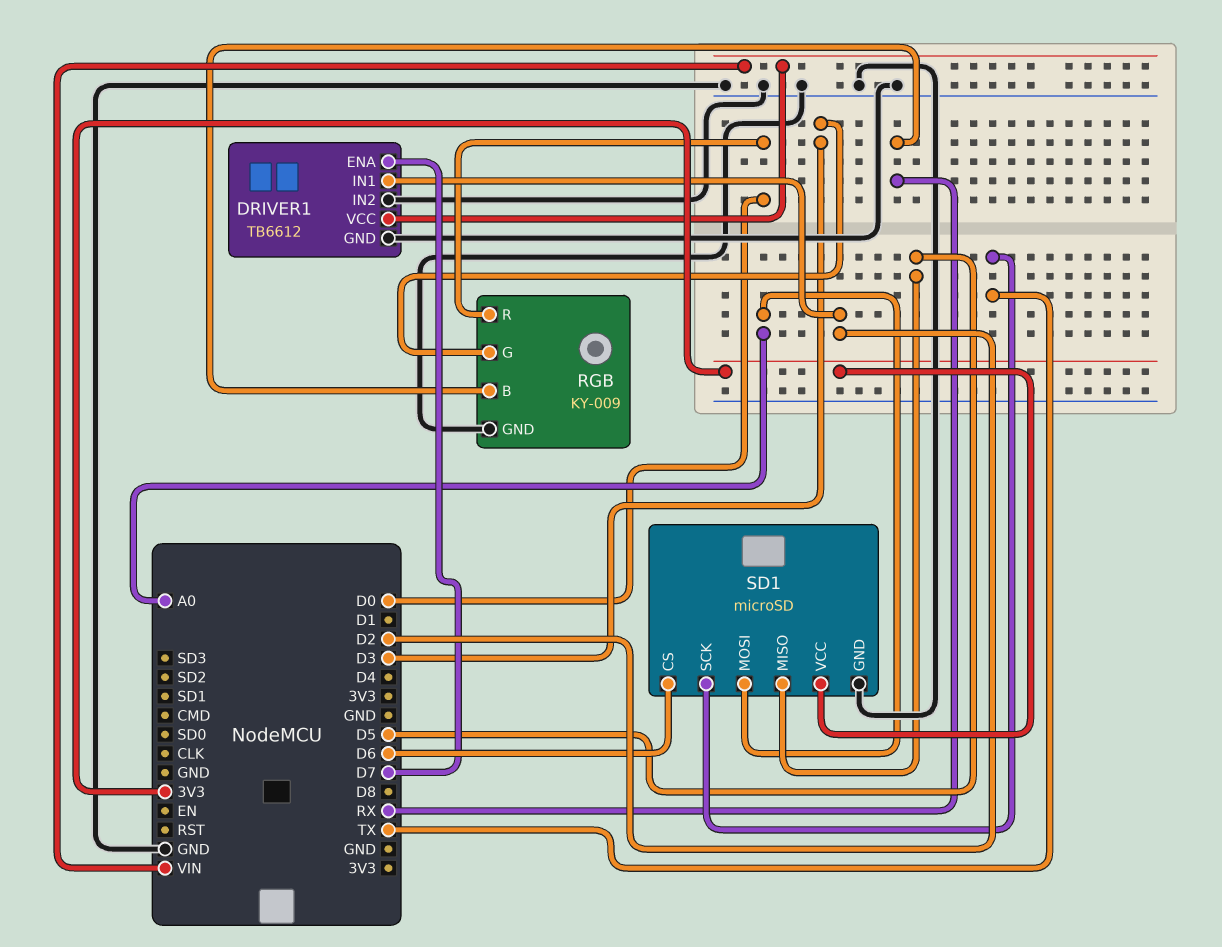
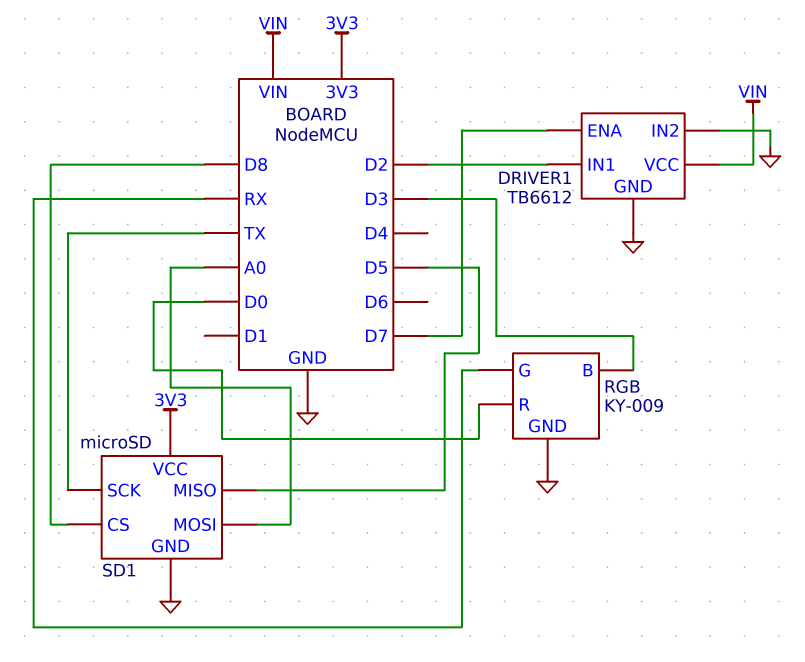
RGB pin B: RX -> D3
RGB pin G: D3 -> RX
SD1 pin CS: D6 -> D8

